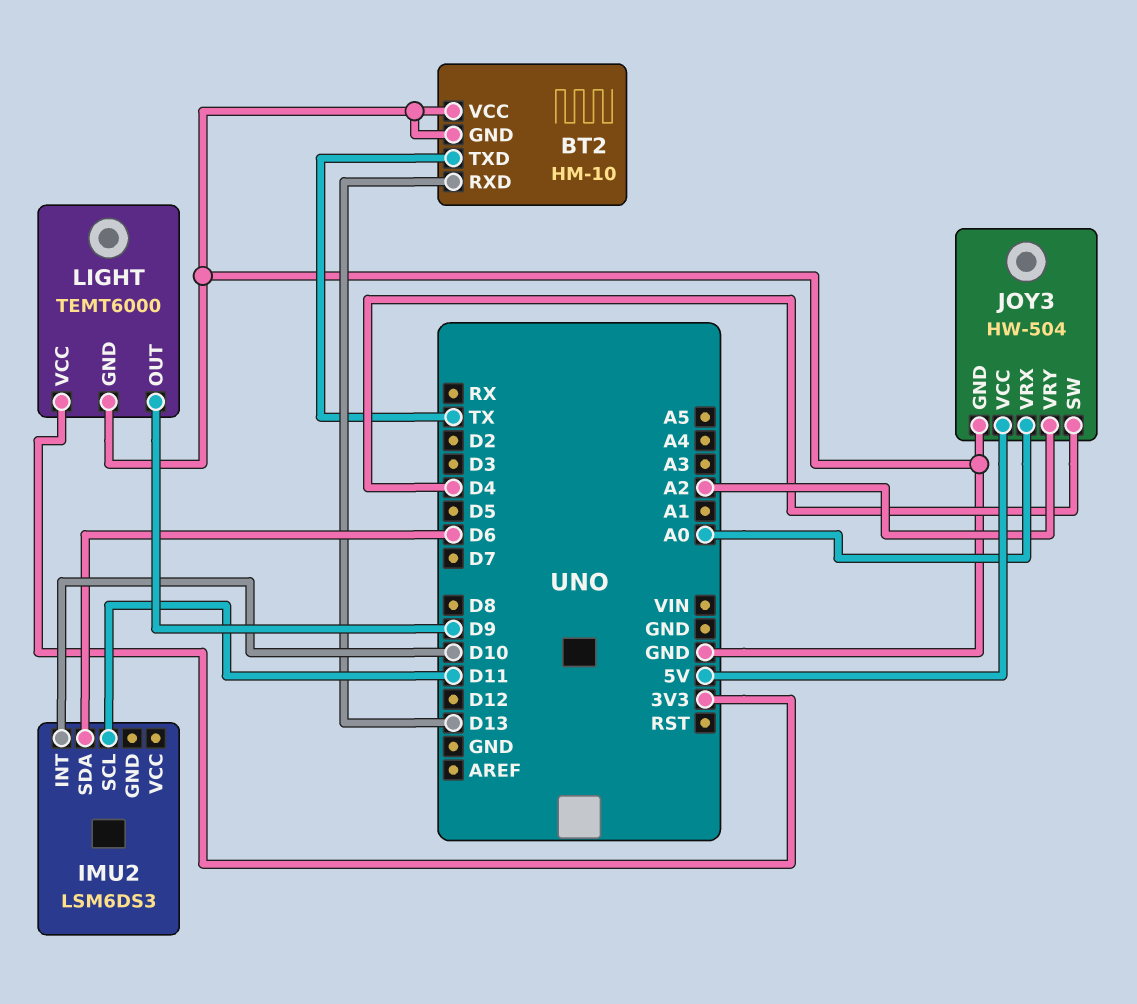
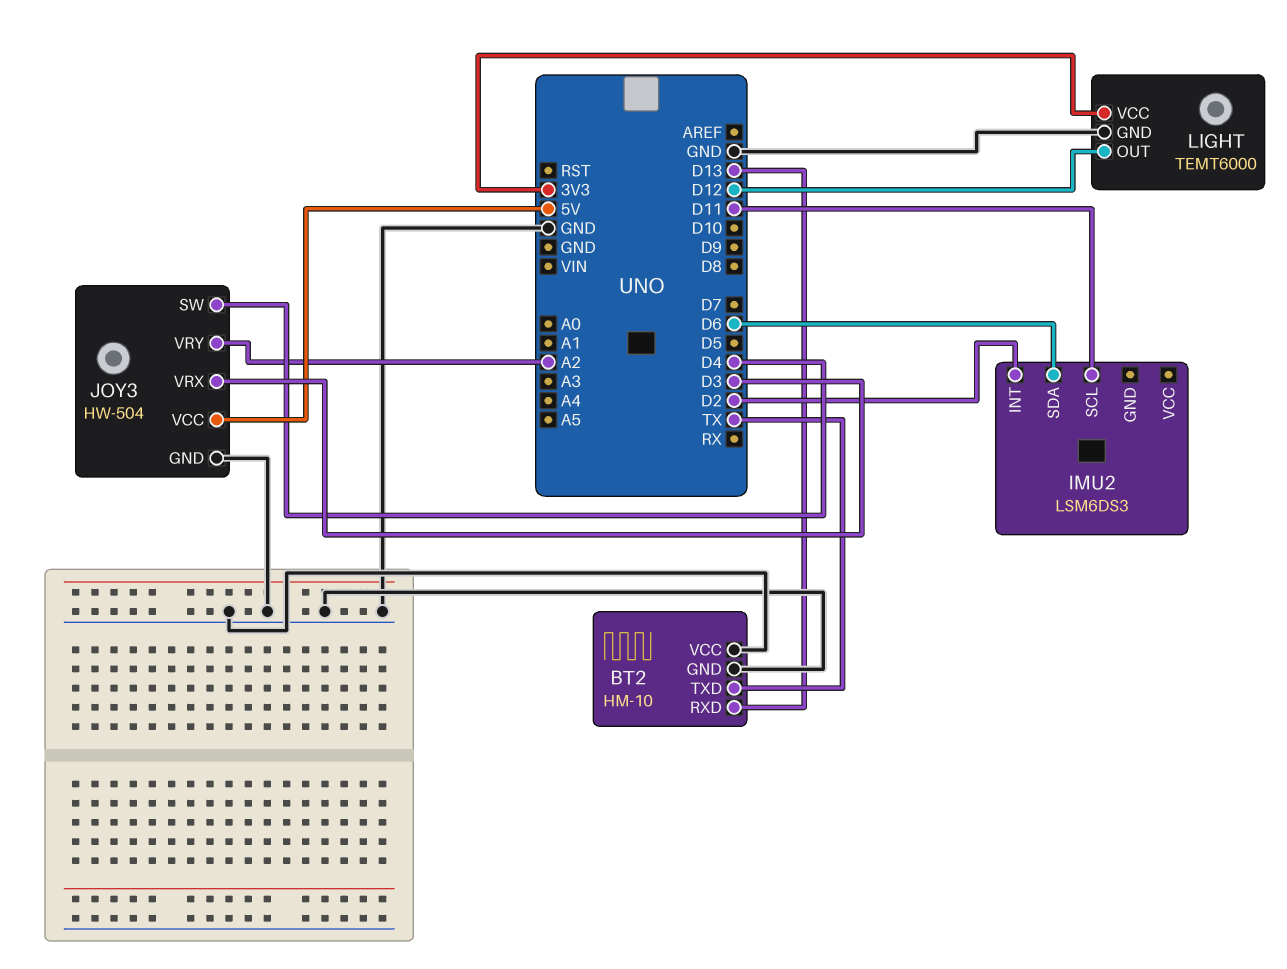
IMU2 pin INT: D10 -> D2
JOY3 pin VRX: A0 -> D3
LIGHT pin OUT: D9 -> D12

